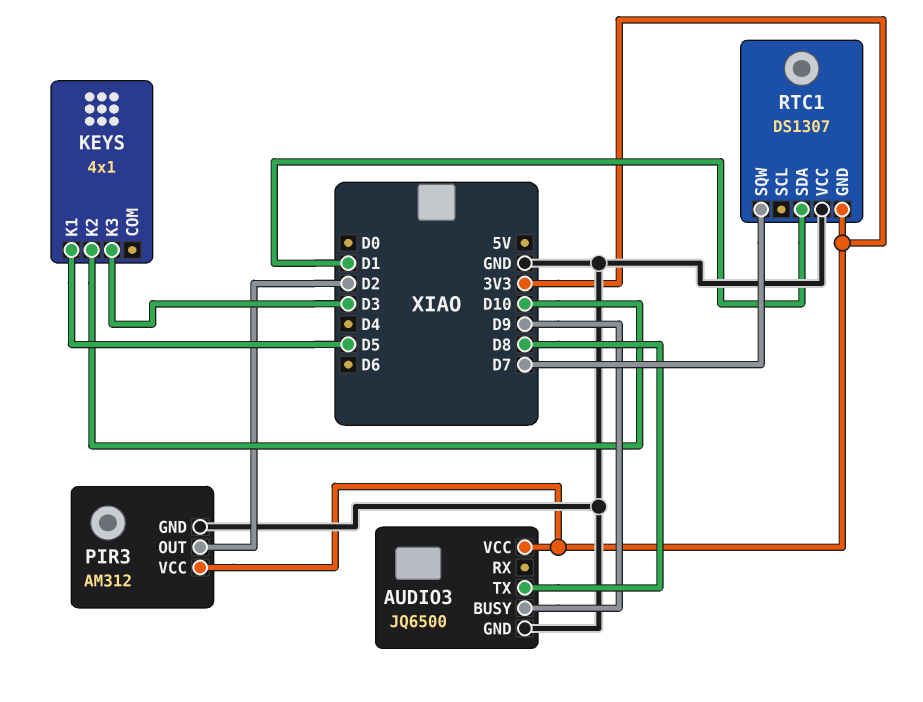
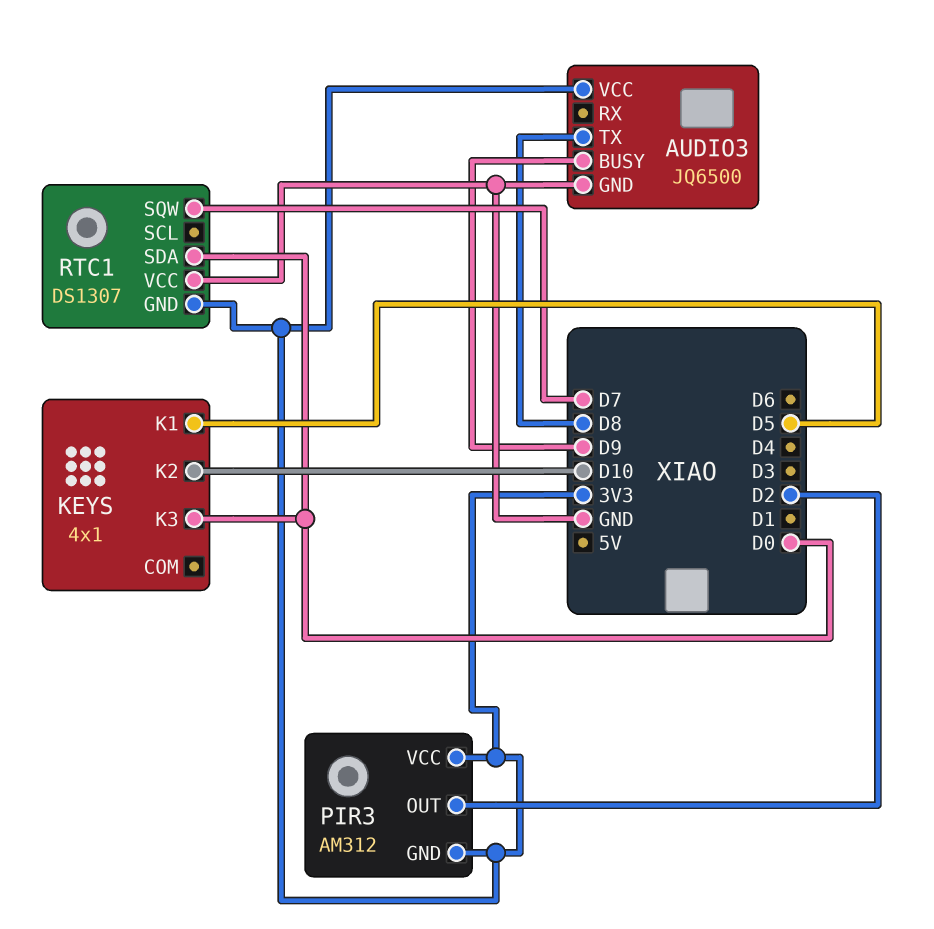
KEYS pin K3: D3 -> D0
PIR3 pin GND: GND -> 3V3
RTC1 pin SDA: D1 -> D0

